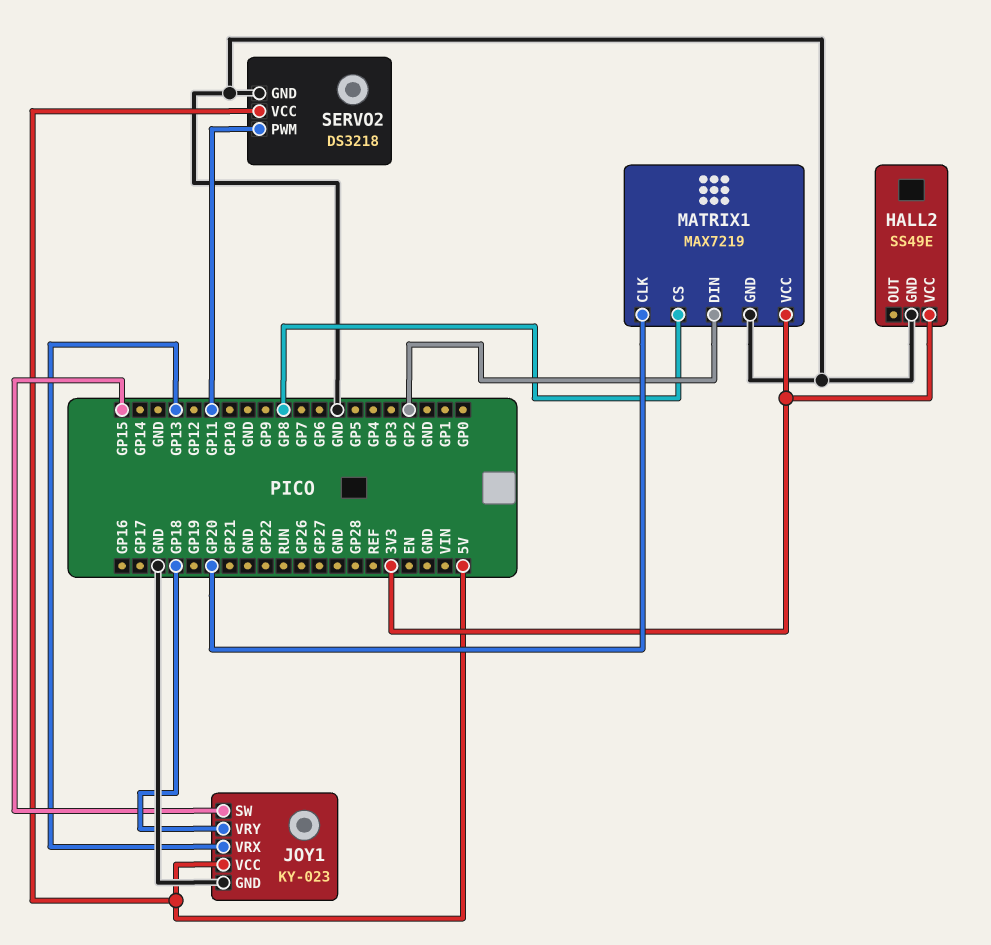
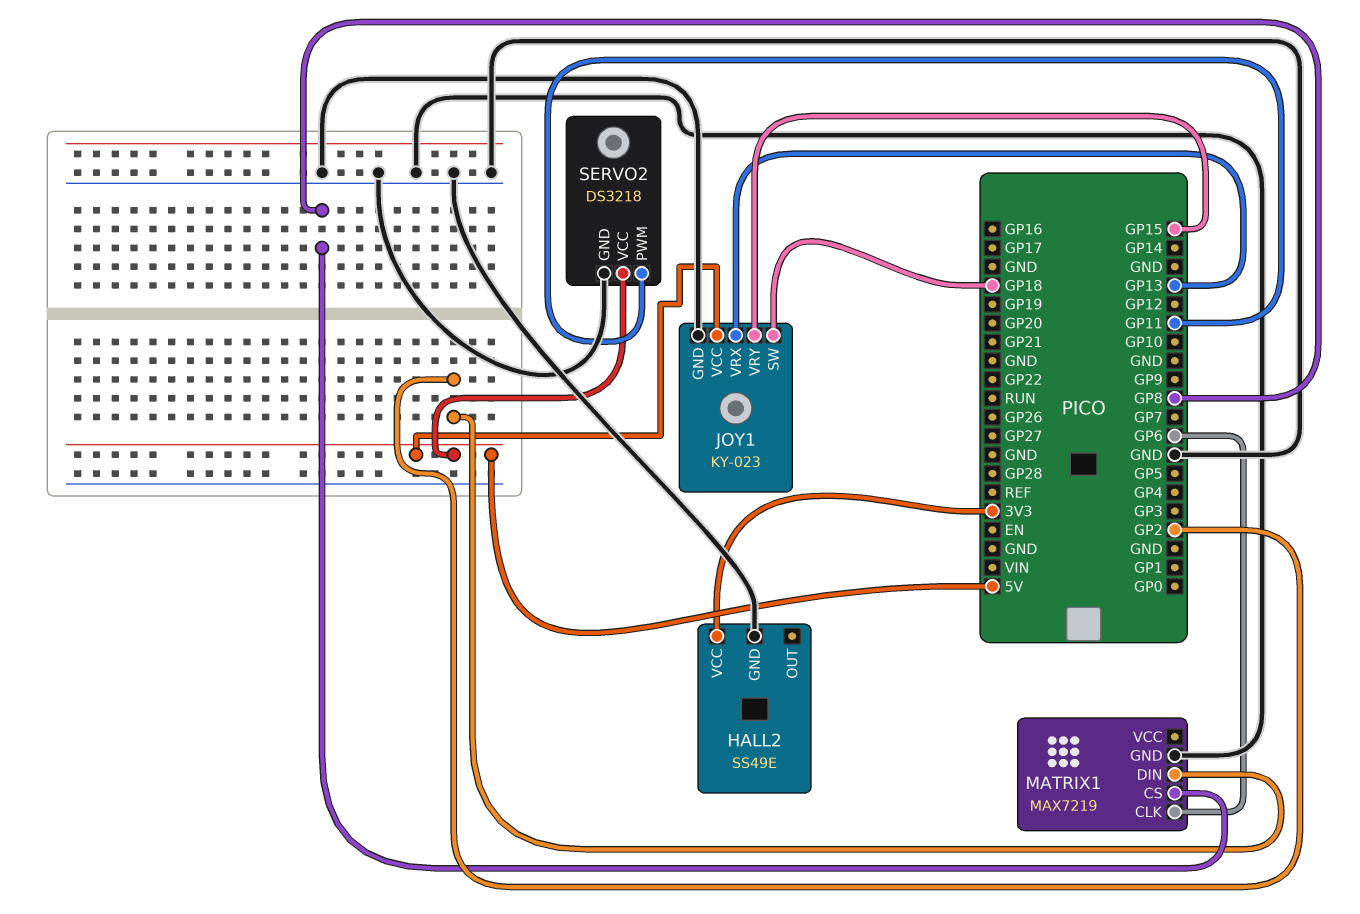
JOY1 pin SW: GP15 -> GP18
JOY1 pin VRY: GP18 -> GP15
MATRIX1 pin CLK: GP20 -> GP6
MATRIX1 pin VCC: 3V3 -> none

